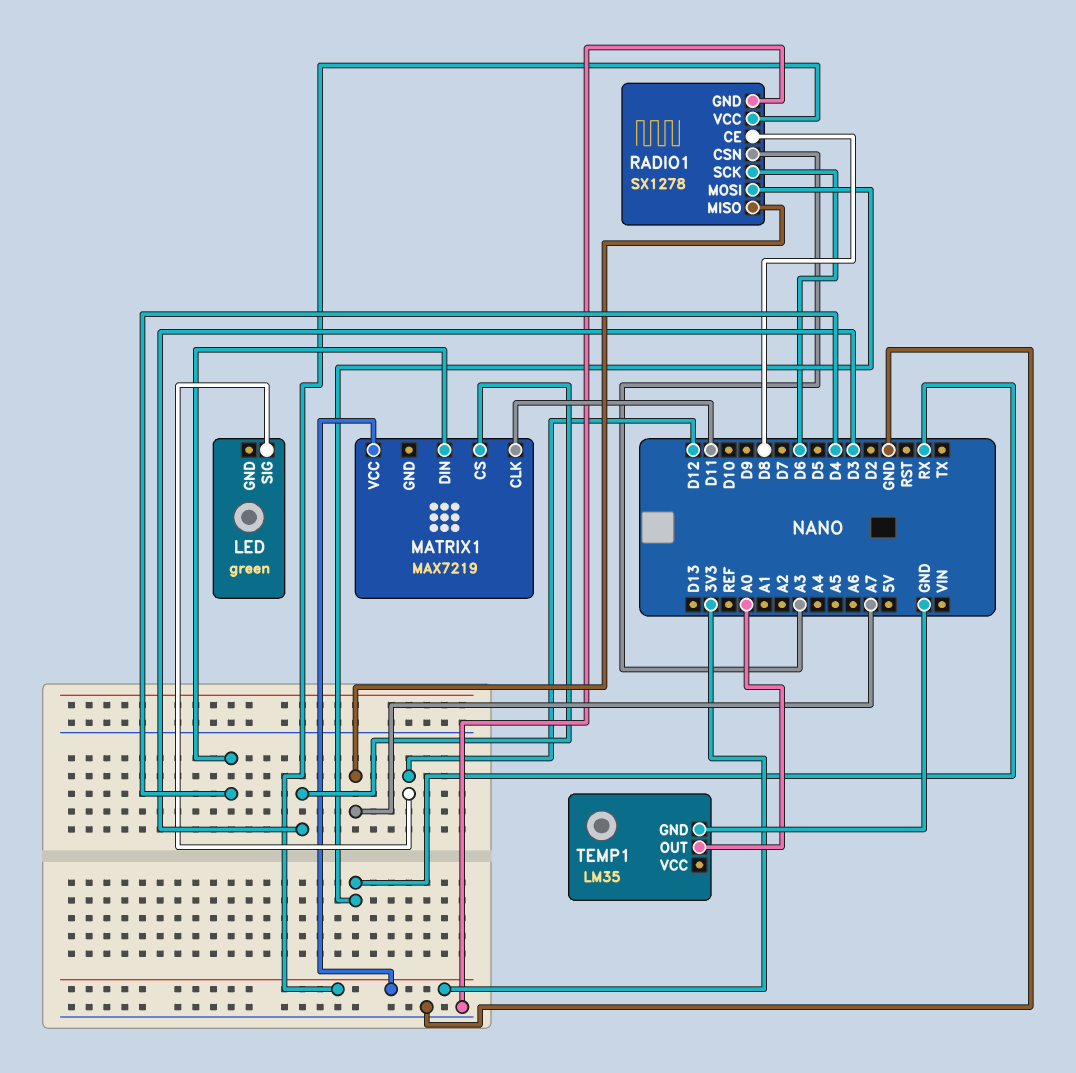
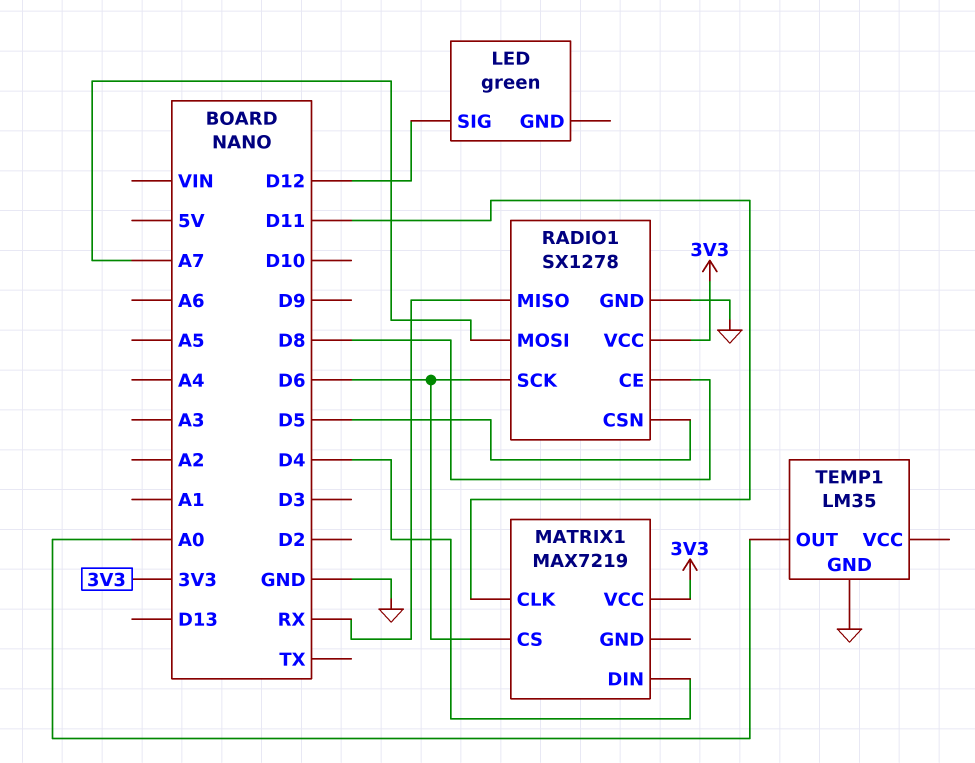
MATRIX1 pin CS: D3 -> D6
RADIO1 pin CSN: A3 -> D5
RADIO1 pin MISO: A7 -> RX
RADIO1 pin MOSI: RX -> A7

